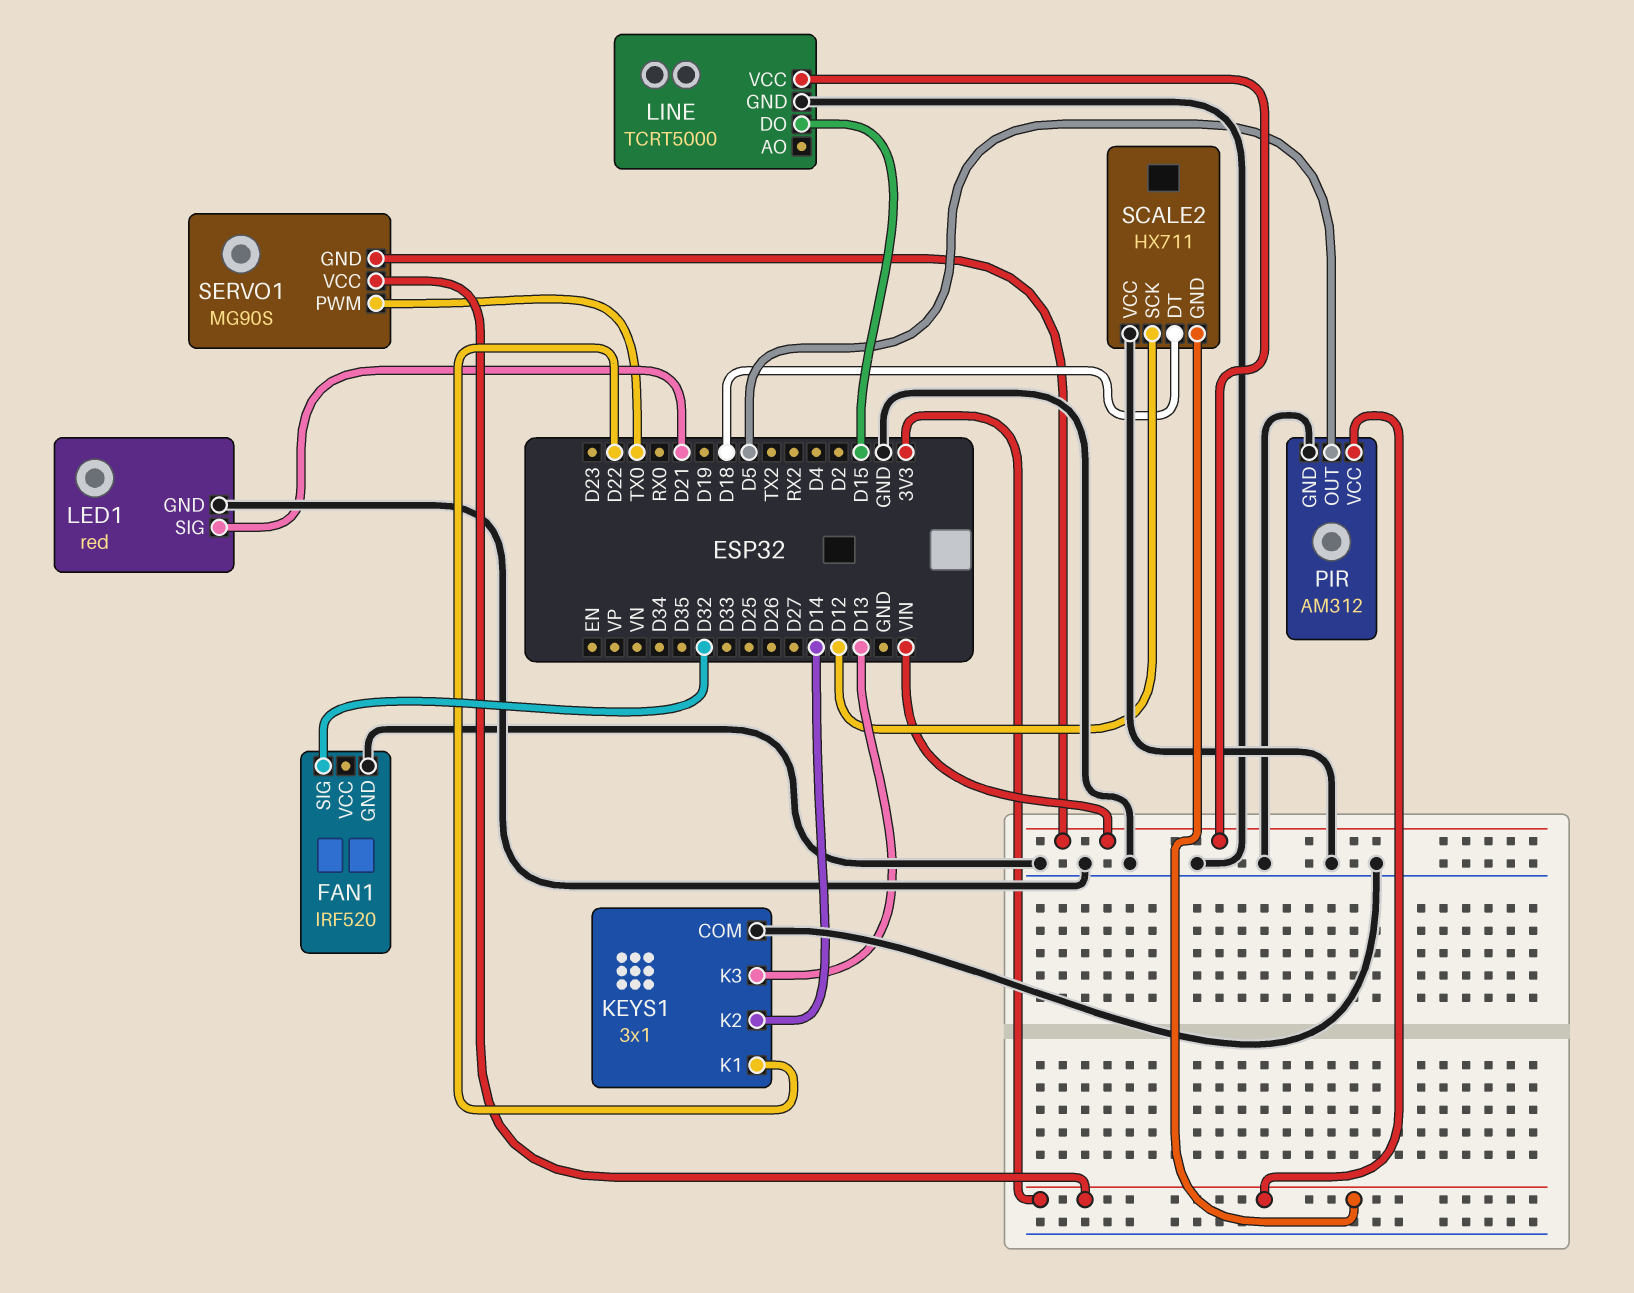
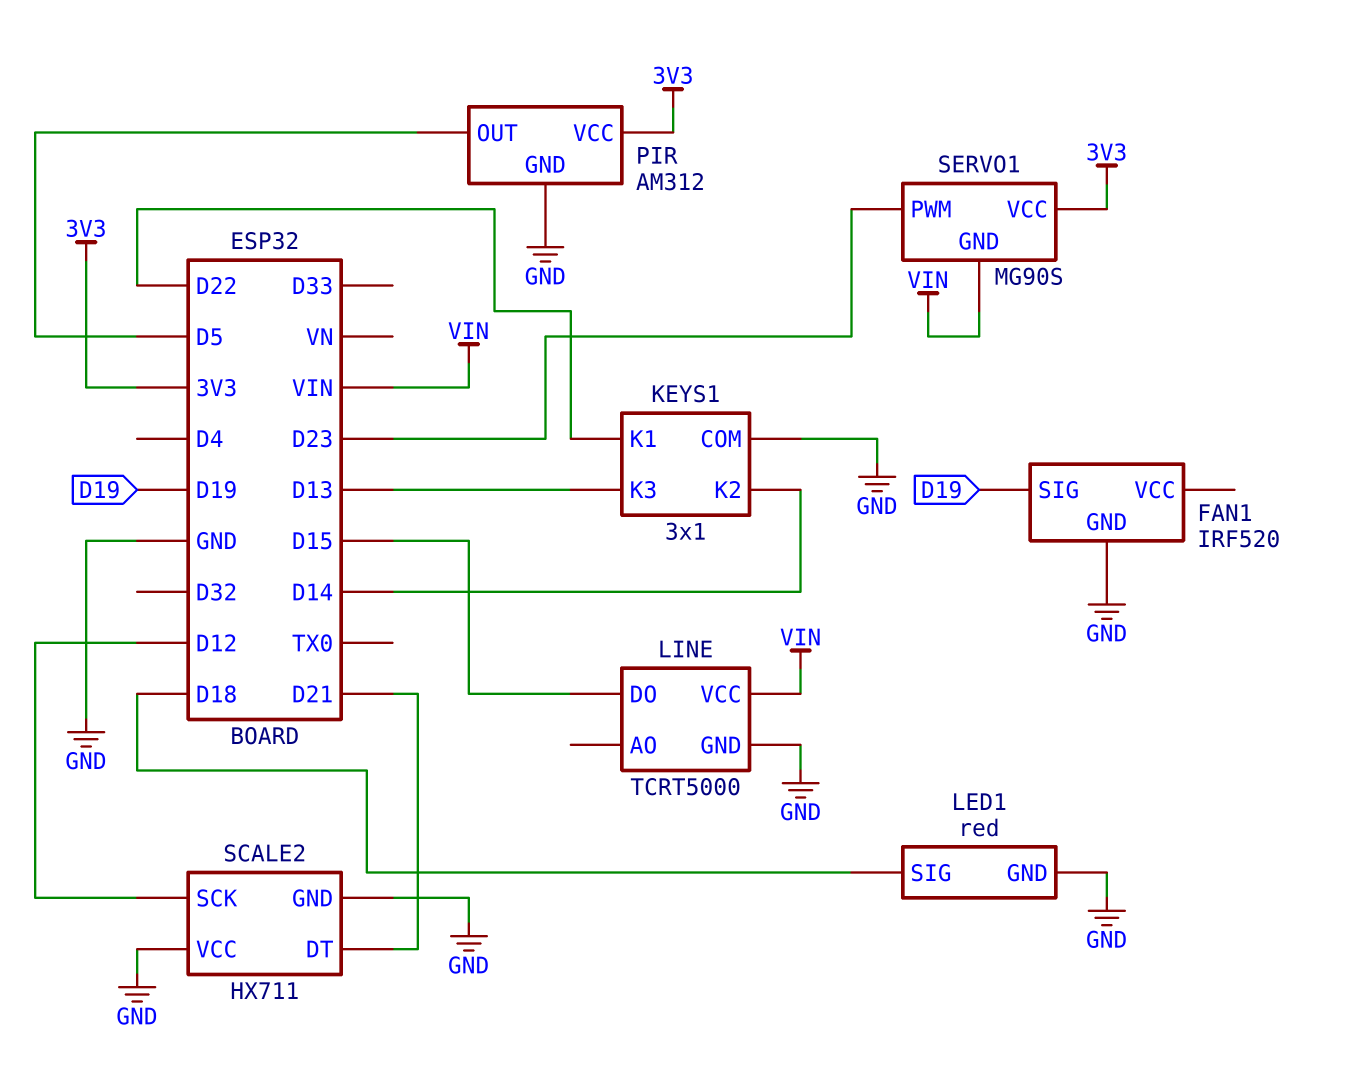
FAN1 pin SIG: D32 -> D19
LED1 pin SIG: D21 -> D18
SCALE2 pin DT: D18 -> D21
SCALE2 pin GND: 3V3 -> GND
SERVO1 pin PWM: TX0 -> D23

